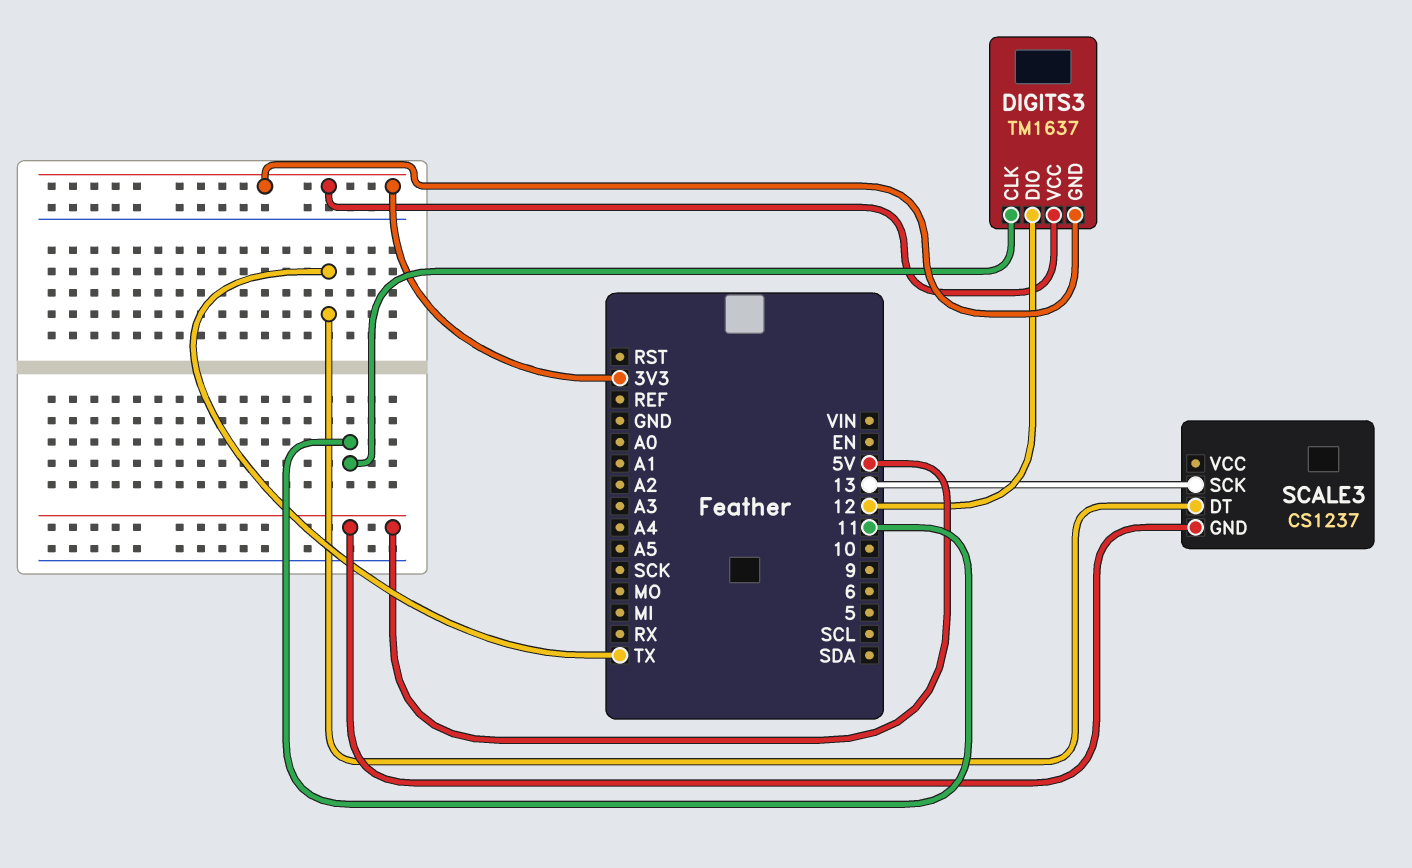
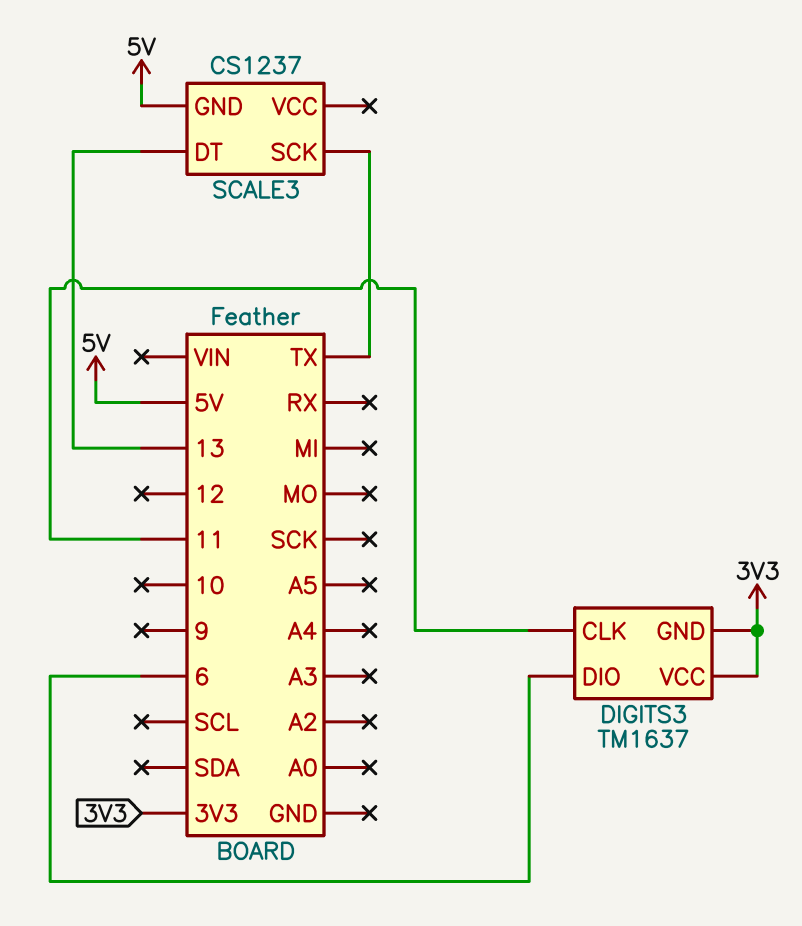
DIGITS3 pin DIO: 12 -> 6
SCALE3 pin DT: TX -> 13
SCALE3 pin SCK: 13 -> TX

